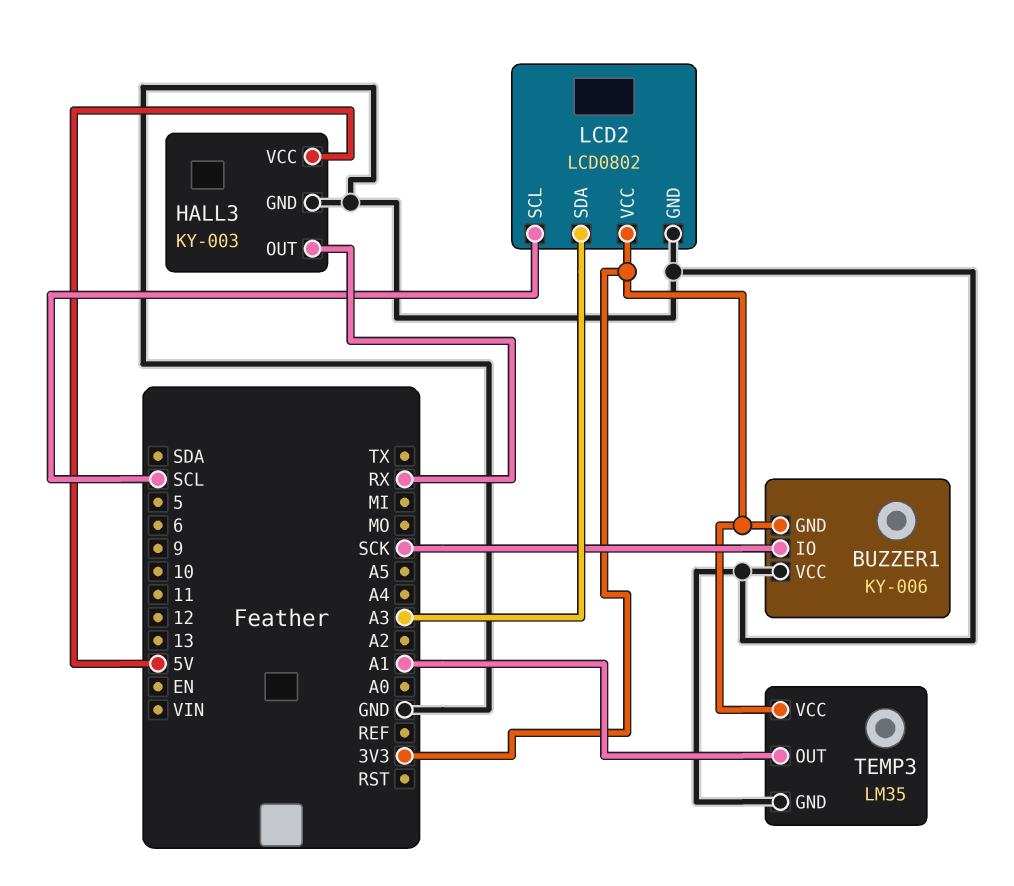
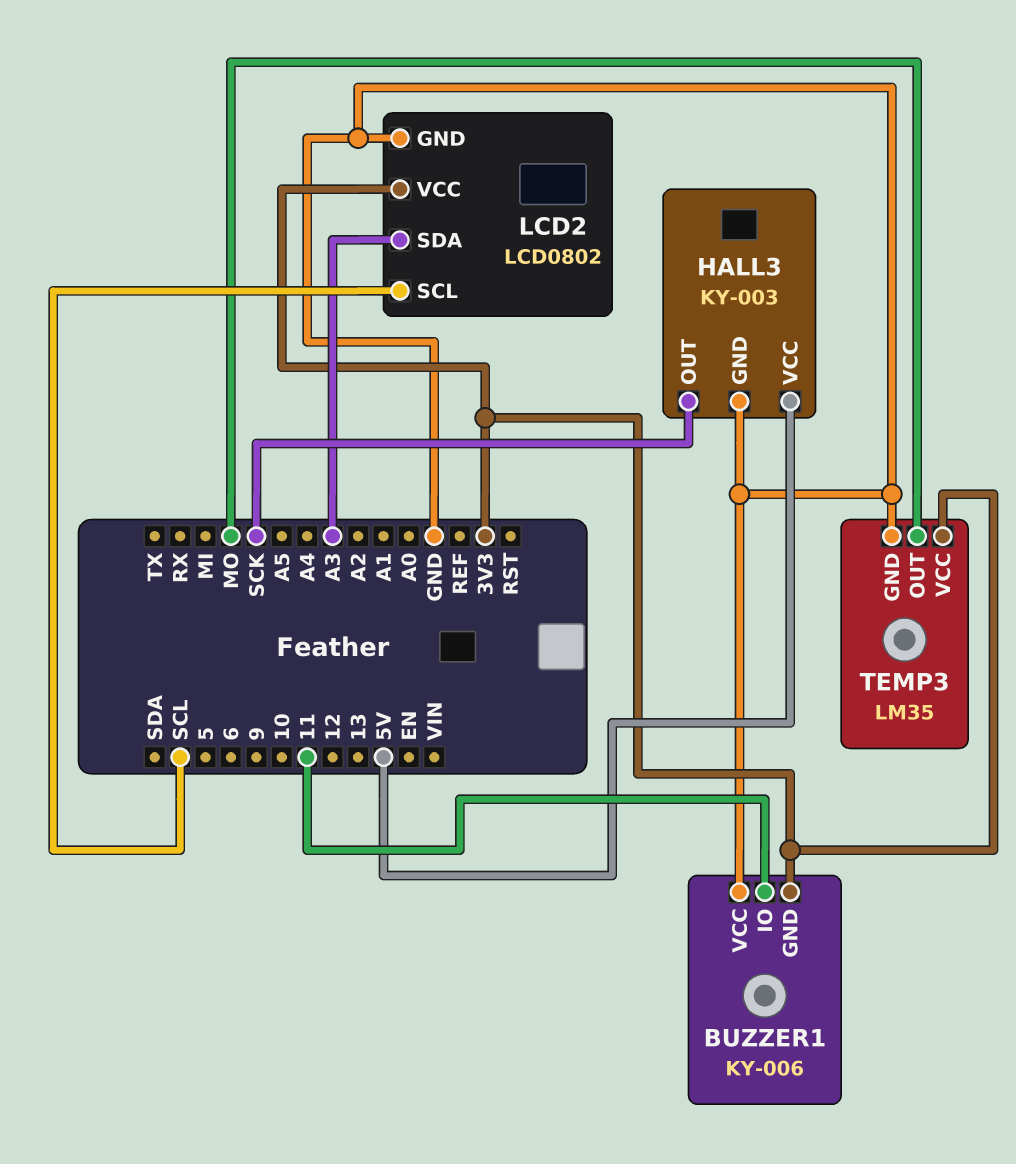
BUZZER1 pin IO: SCK -> 11
HALL3 pin OUT: RX -> SCK
TEMP3 pin OUT: A1 -> MO

